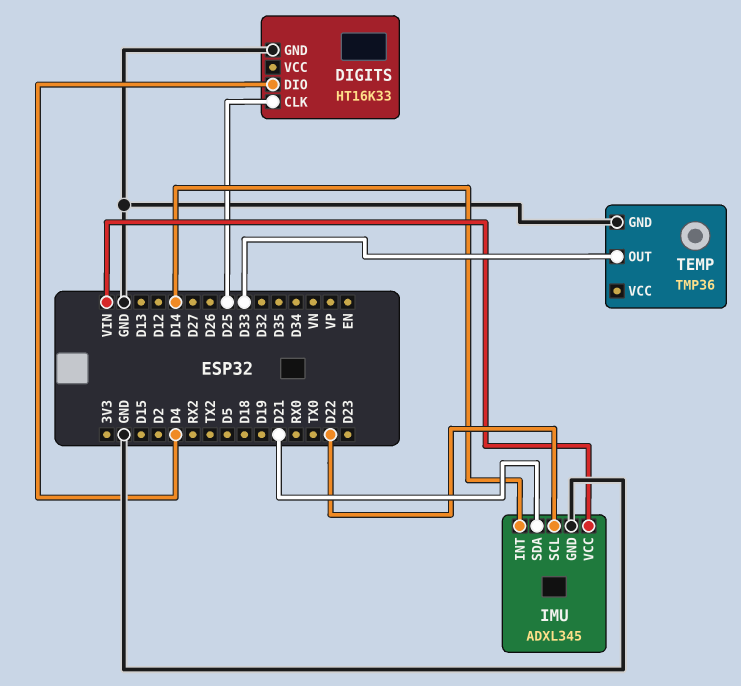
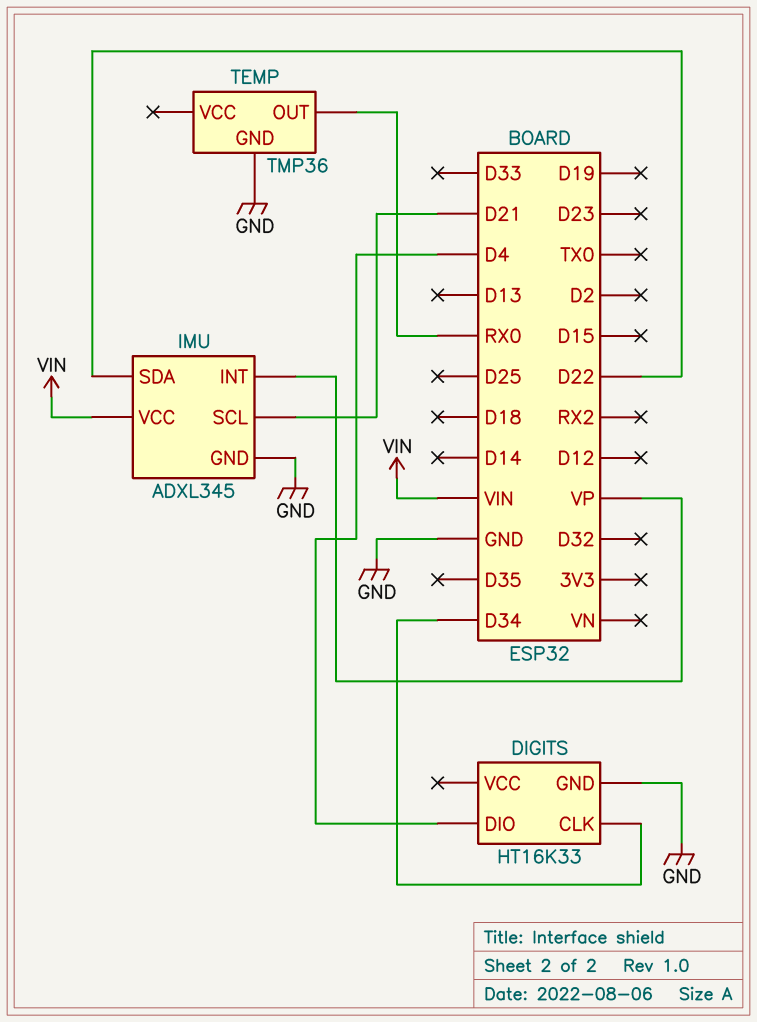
DIGITS pin CLK: D25 -> D34
IMU pin INT: D14 -> VP
IMU pin SCL: D22 -> D21
IMU pin SDA: D21 -> D22
TEMP pin OUT: D33 -> RX0

